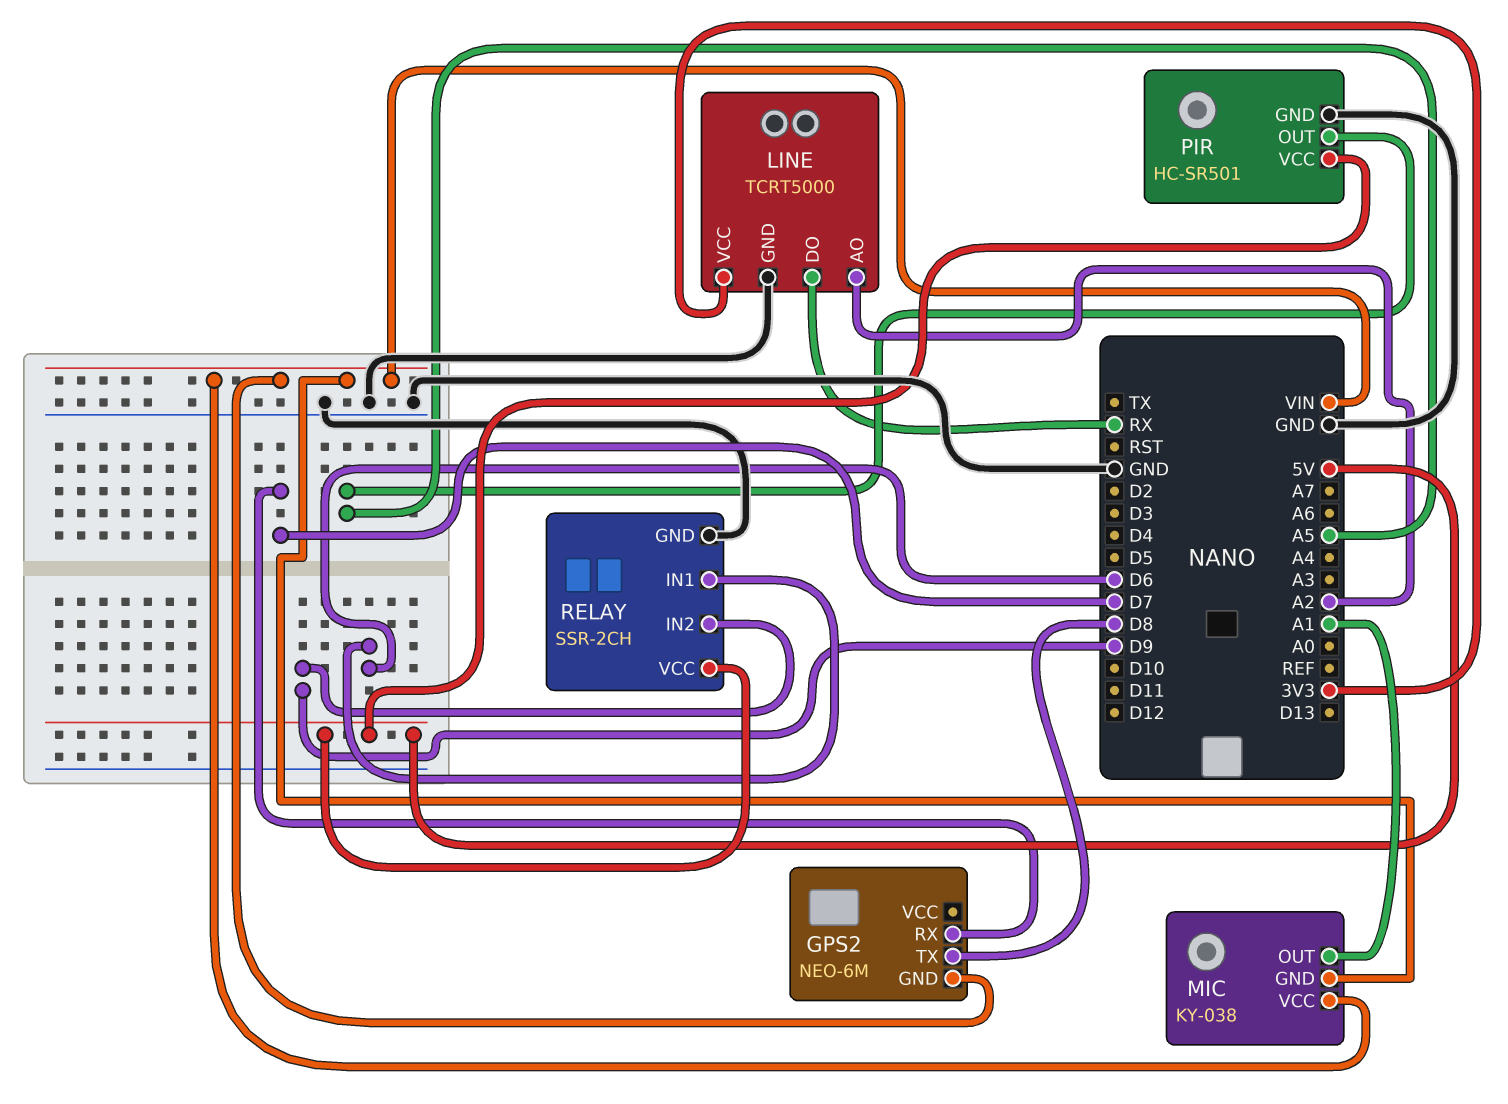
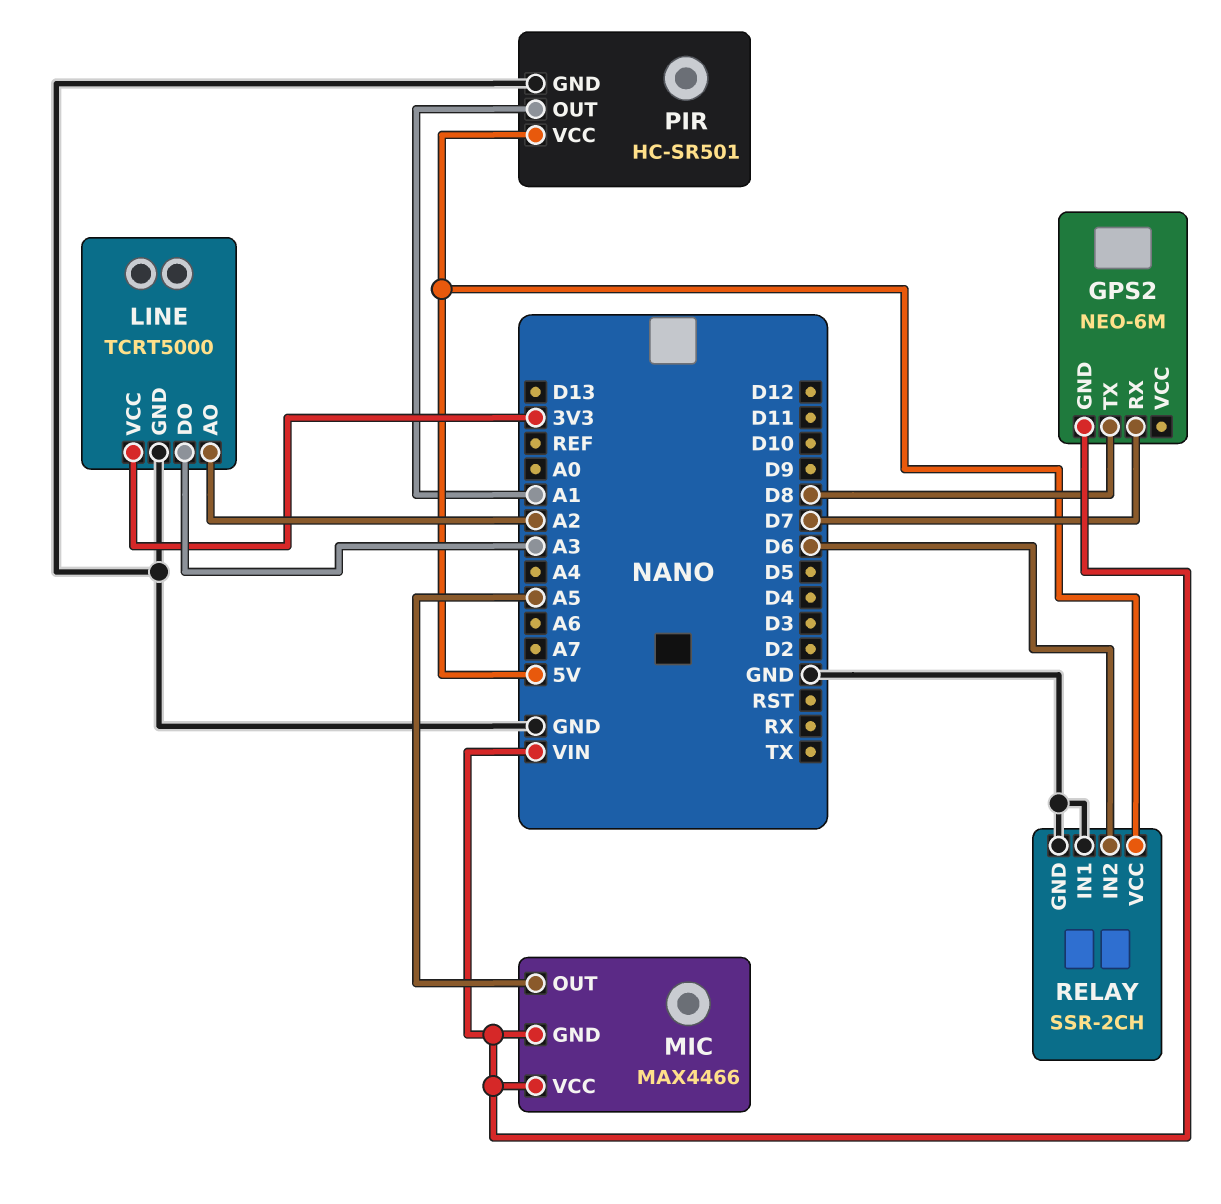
LINE pin DO: RX -> A3
MIC: KY-038 -> MAX4466
MIC pin OUT: A1 -> A5
PIR pin OUT: A5 -> A1
RELAY pin IN1: D6 -> GND
RELAY pin IN2: D9 -> D6

